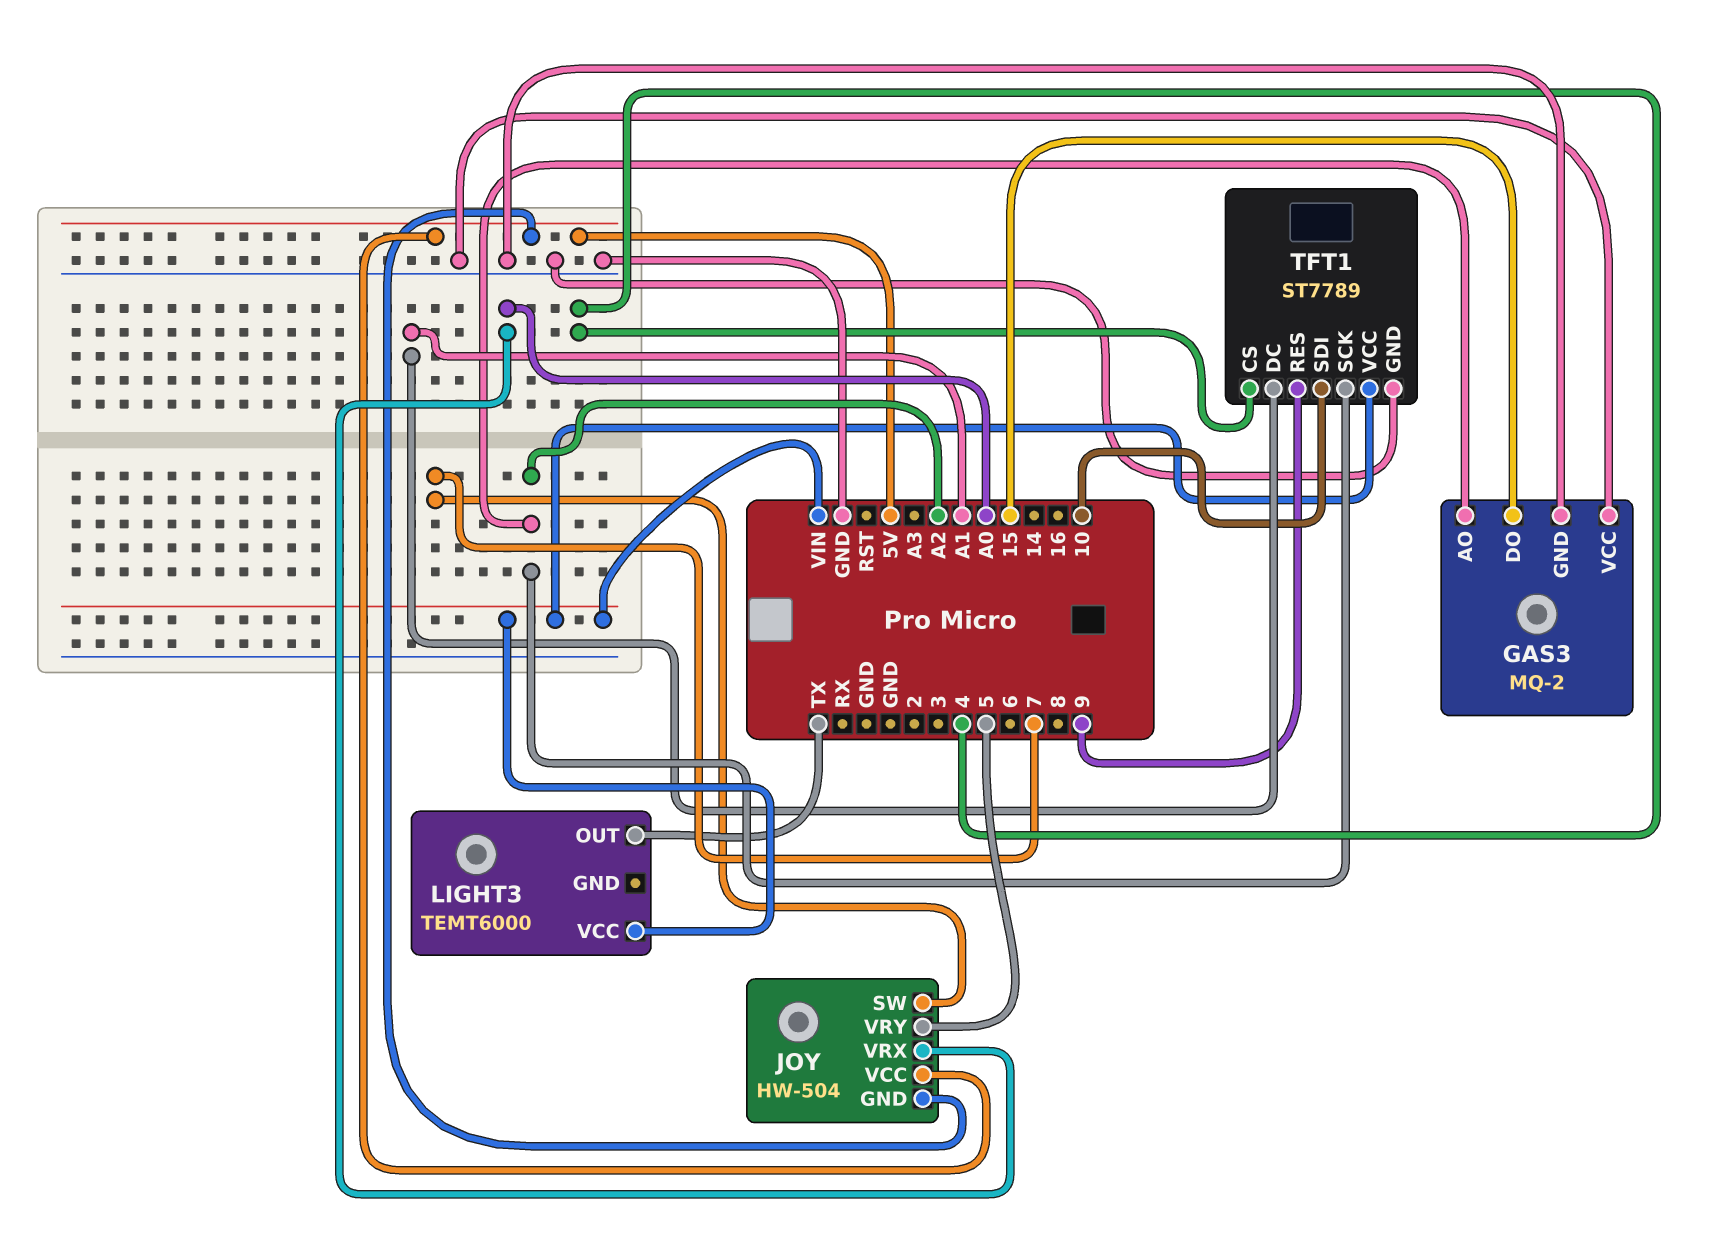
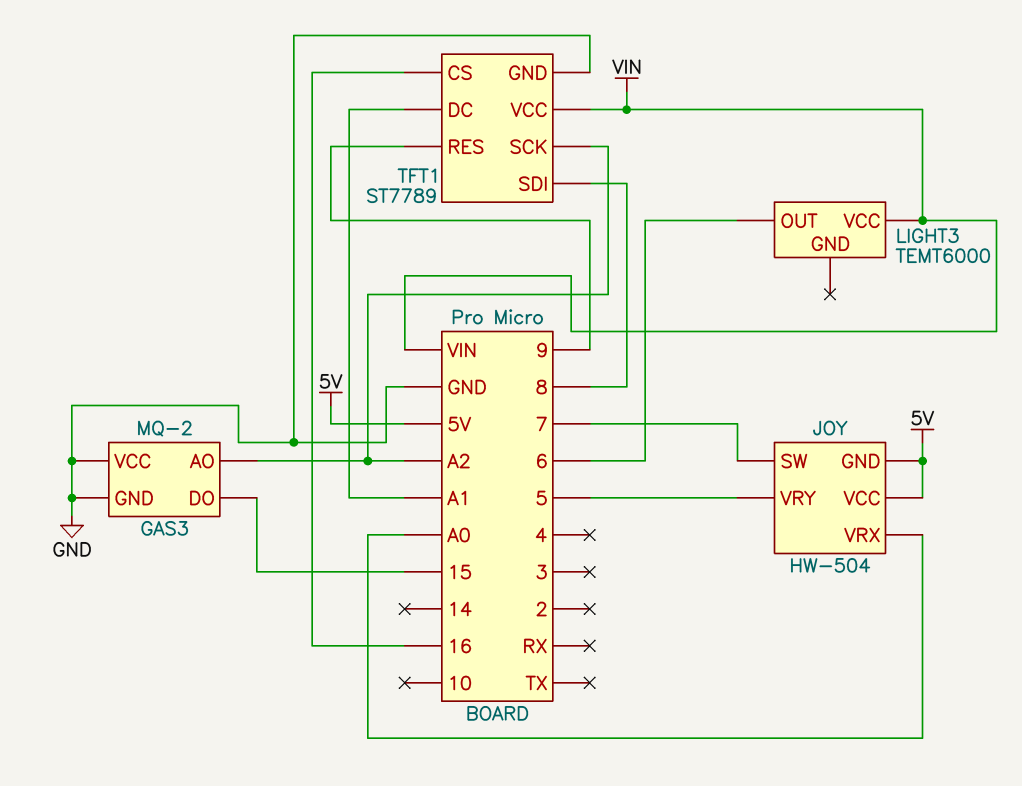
LIGHT3 pin OUT: TX -> 6
TFT1 pin CS: 4 -> 16
TFT1 pin SDI: 10 -> 8

